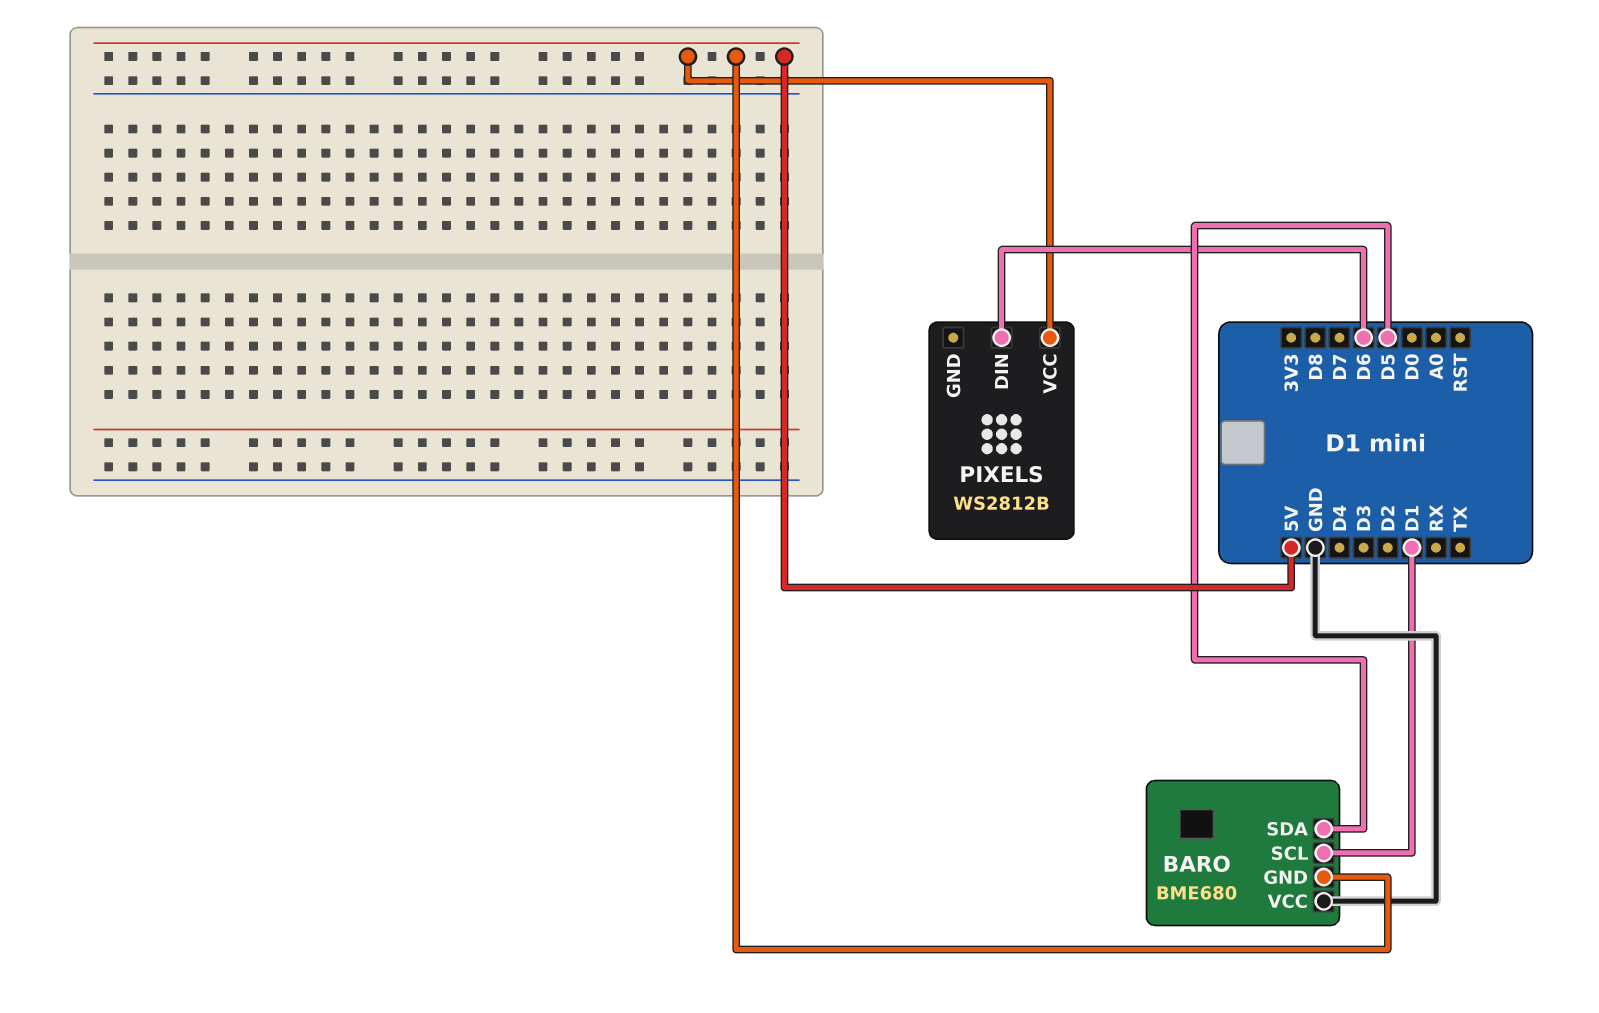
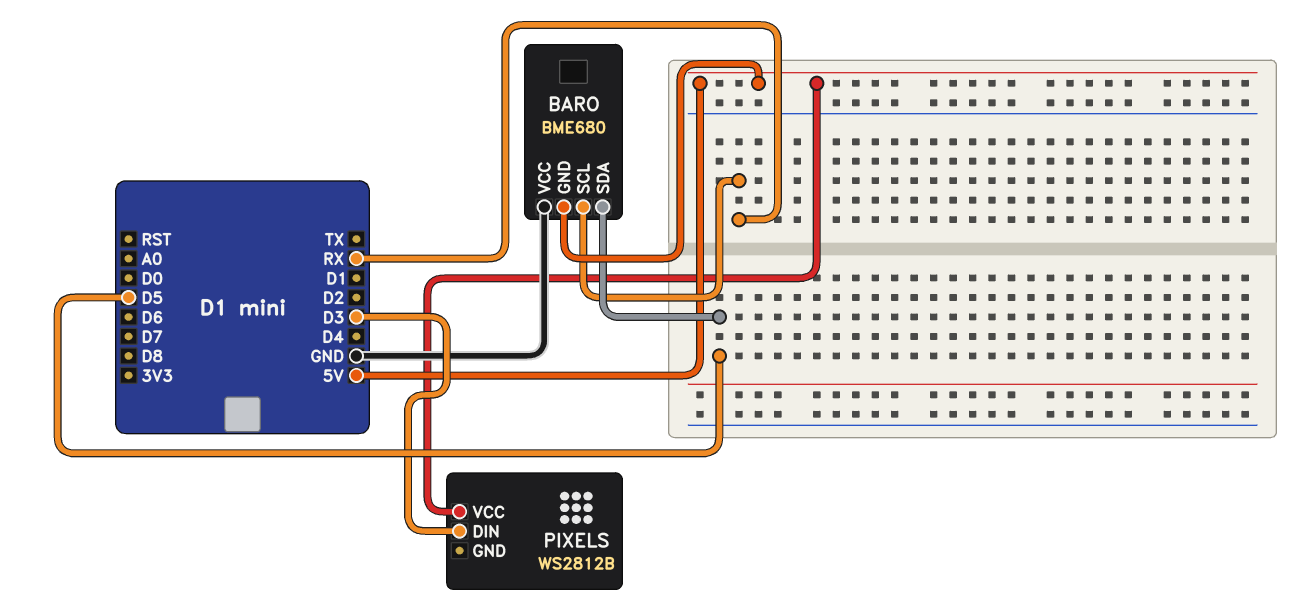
BARO pin SCL: D1 -> RX
PIXELS pin DIN: D6 -> D3

